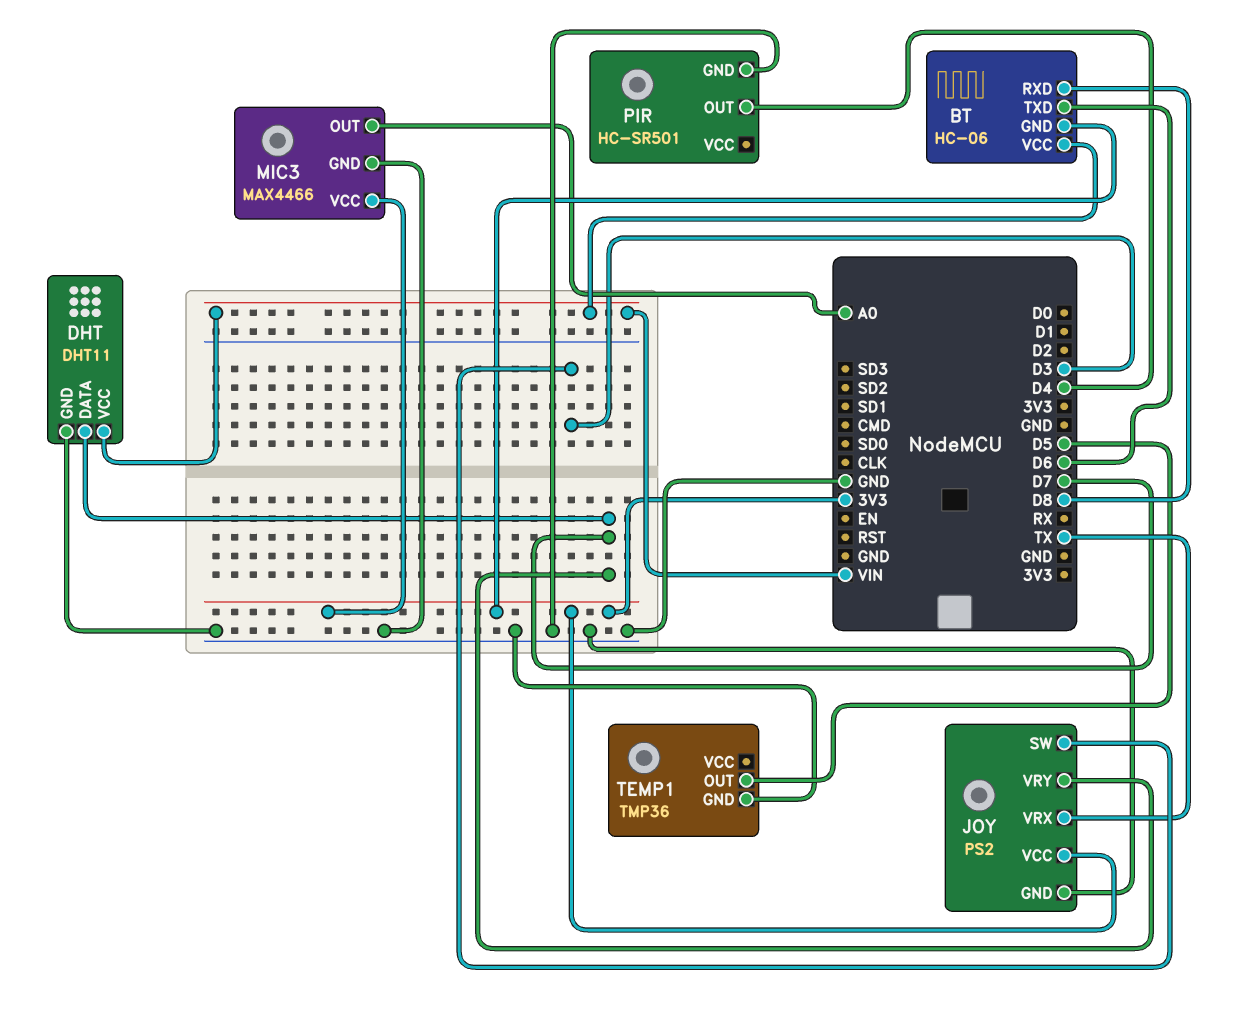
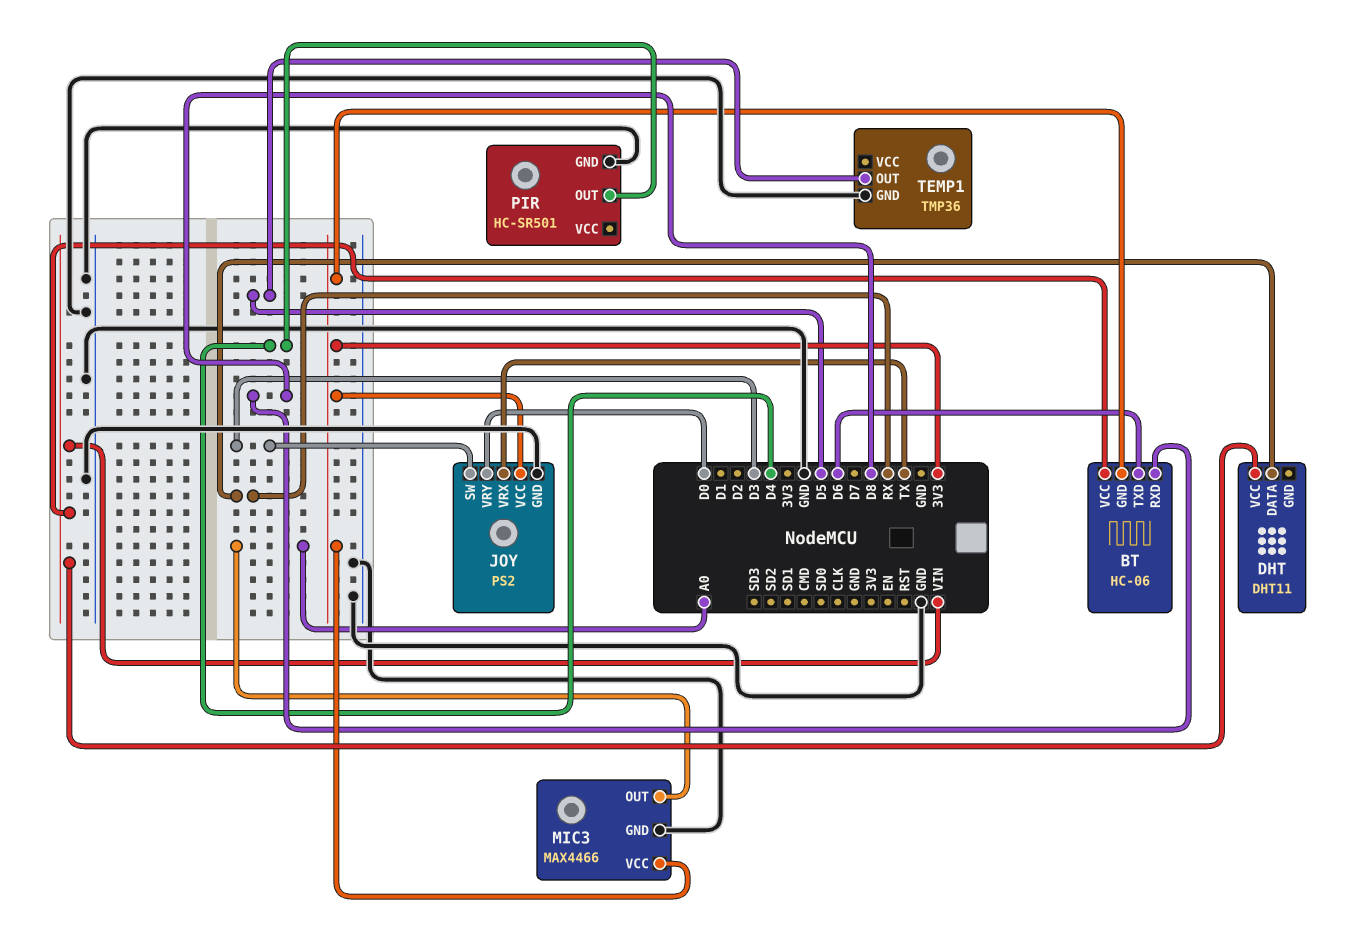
DHT pin DATA: D7 -> RX
DHT pin GND: GND -> none
JOY pin VRY: D7 -> D0

